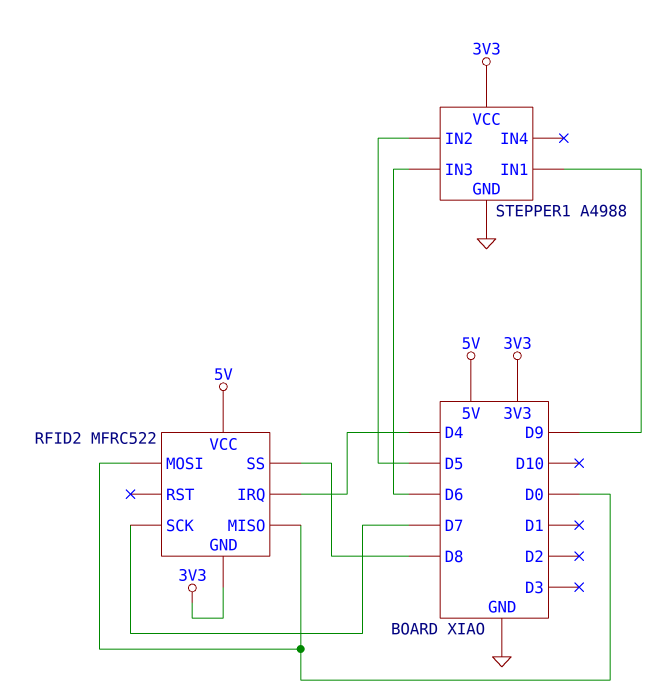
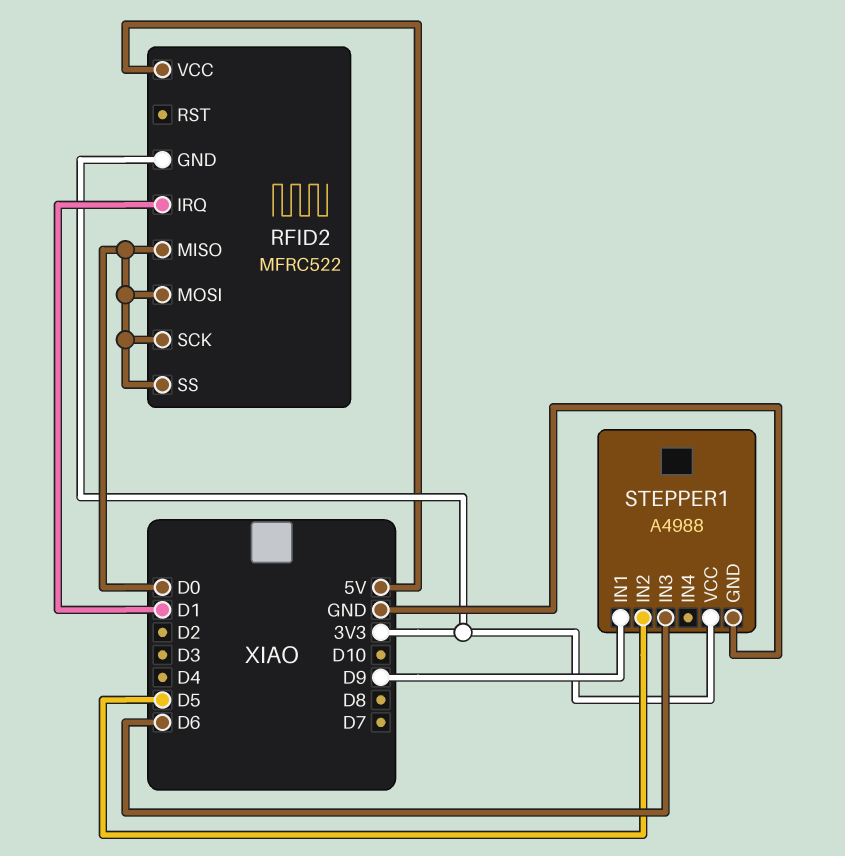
RFID2 pin IRQ: D4 -> D1
RFID2 pin SCK: D7 -> D0
RFID2 pin SS: D8 -> D0

